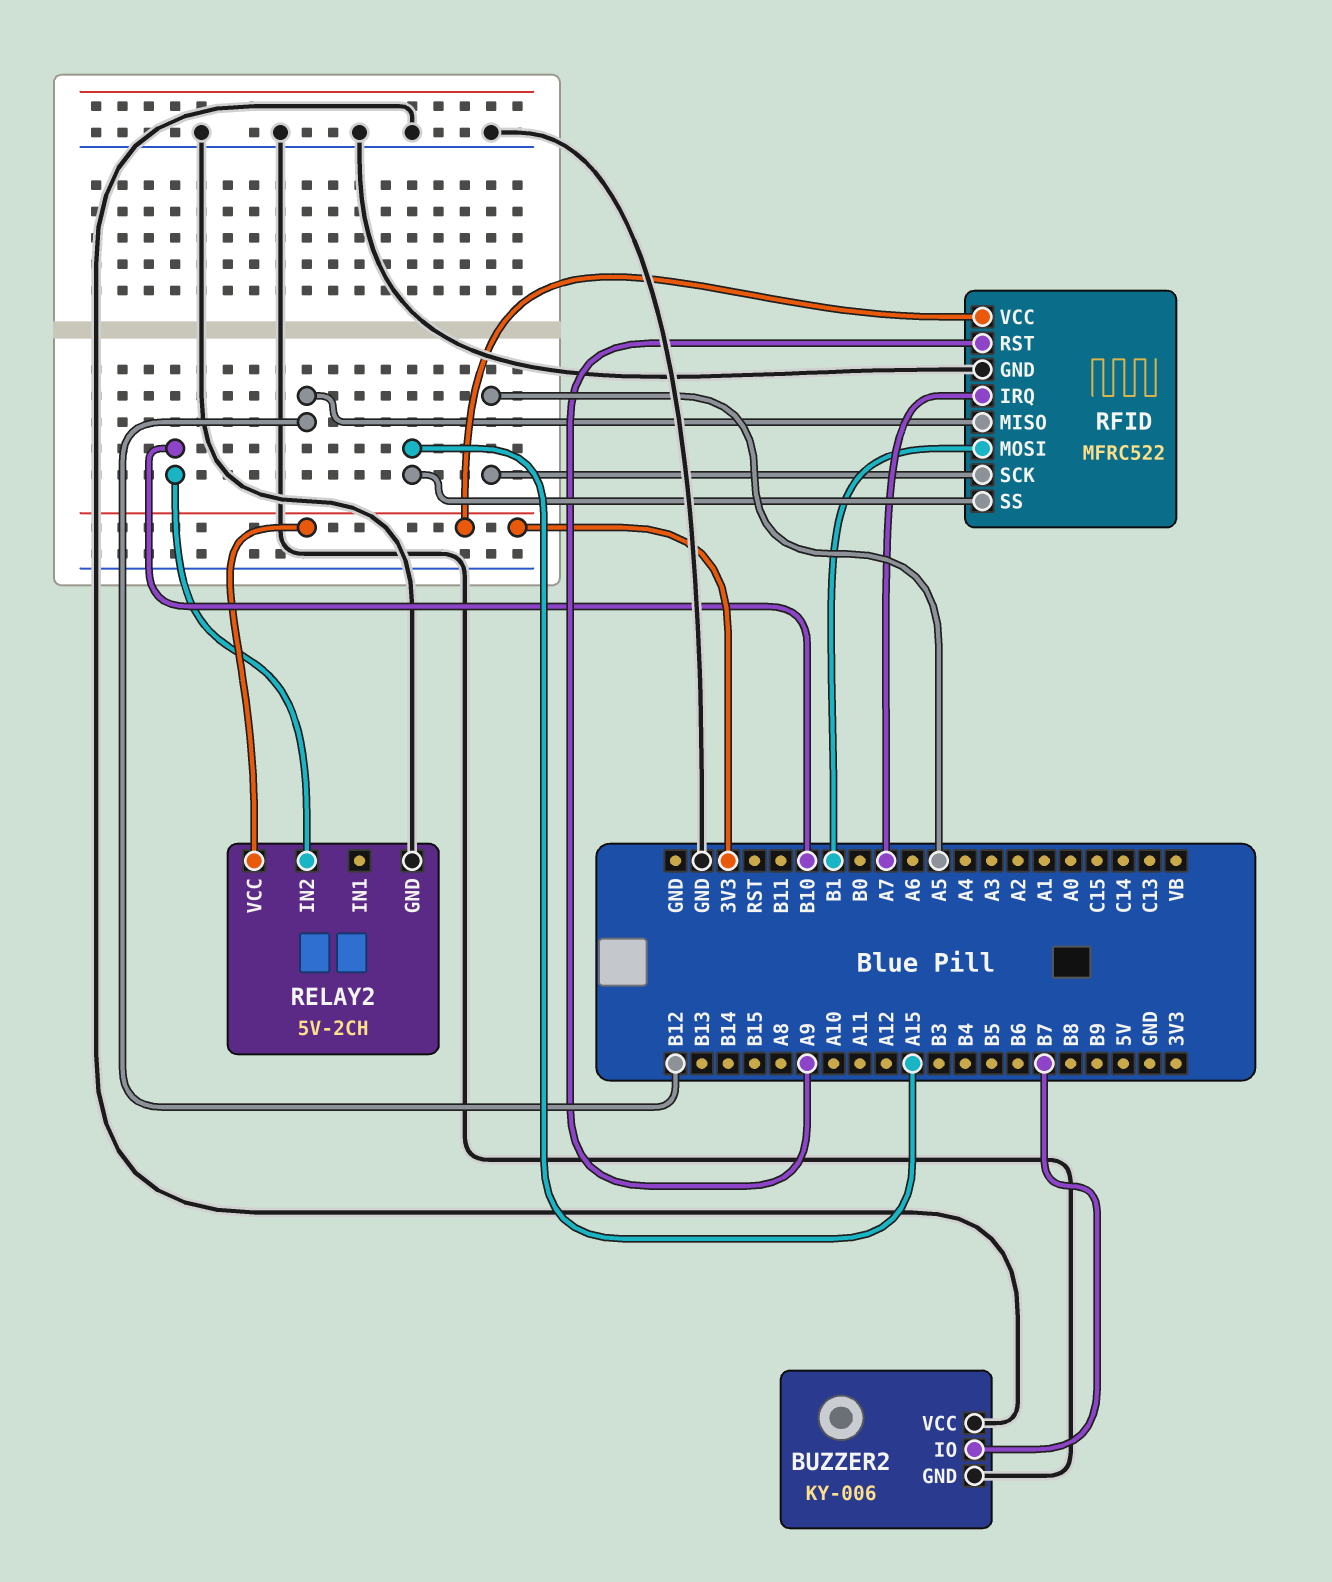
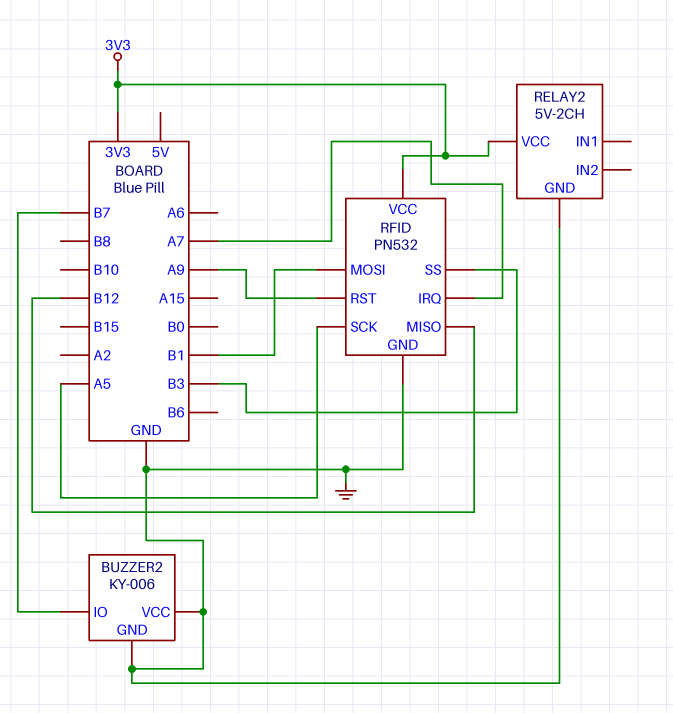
RELAY2 pin IN2: B10 -> none
RFID: MFRC522 -> PN532
RFID pin SS: A15 -> B3

